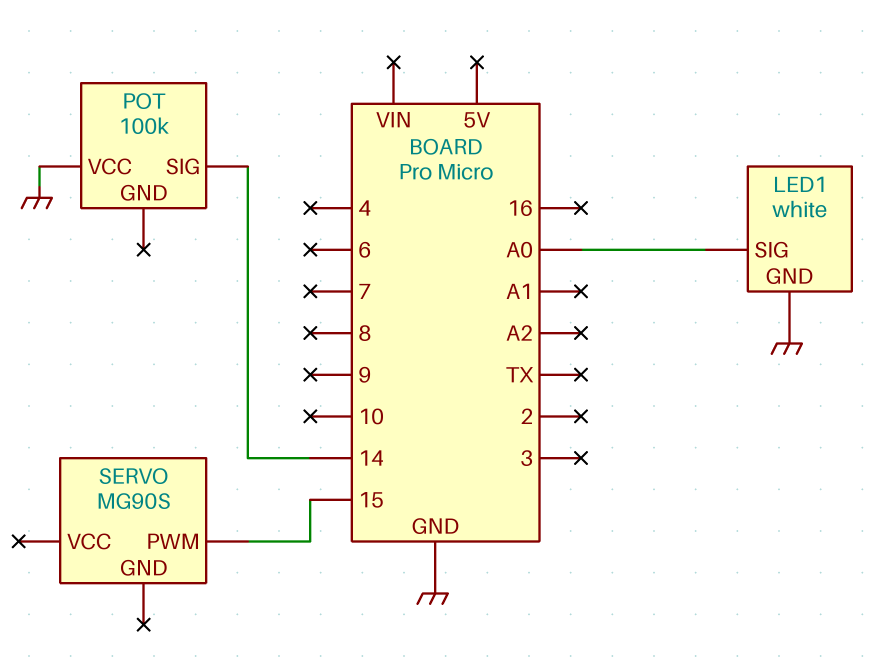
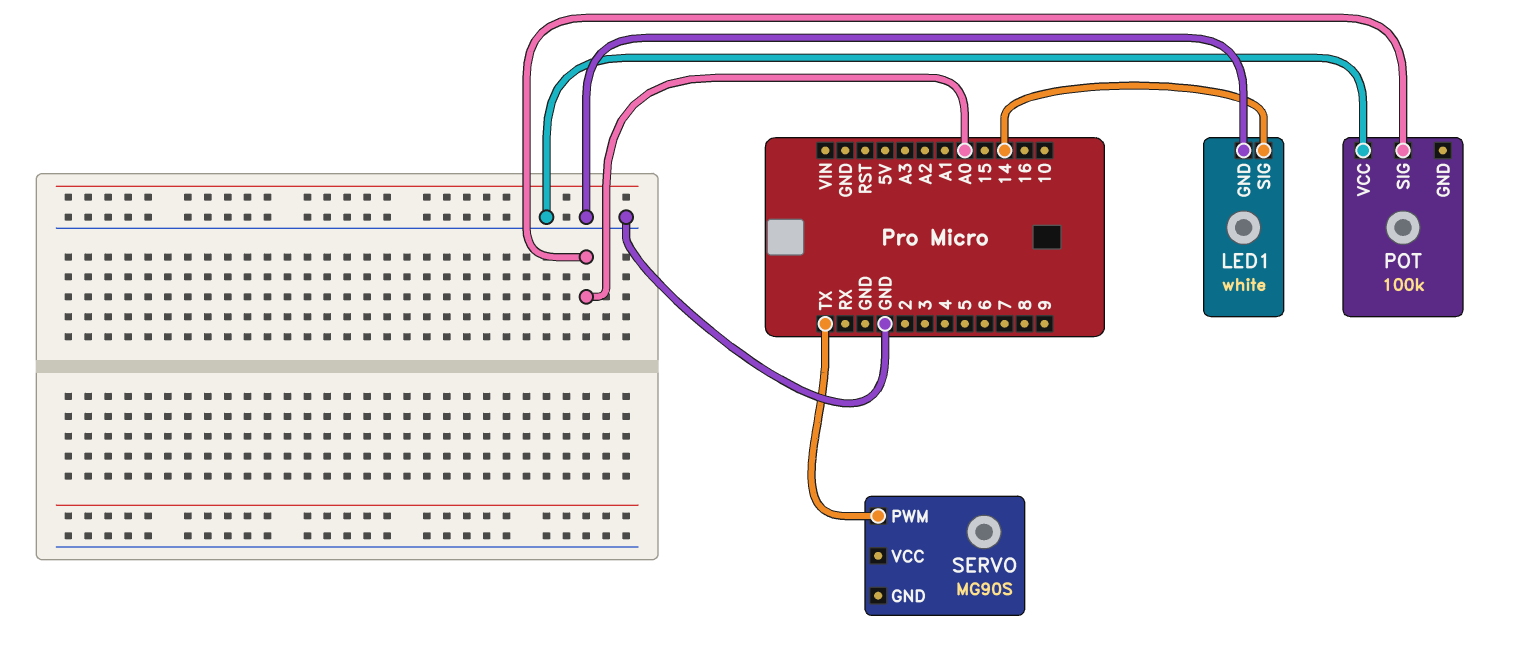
LED1 pin SIG: A0 -> 14
POT pin SIG: 14 -> A0
SERVO pin PWM: 15 -> TX

